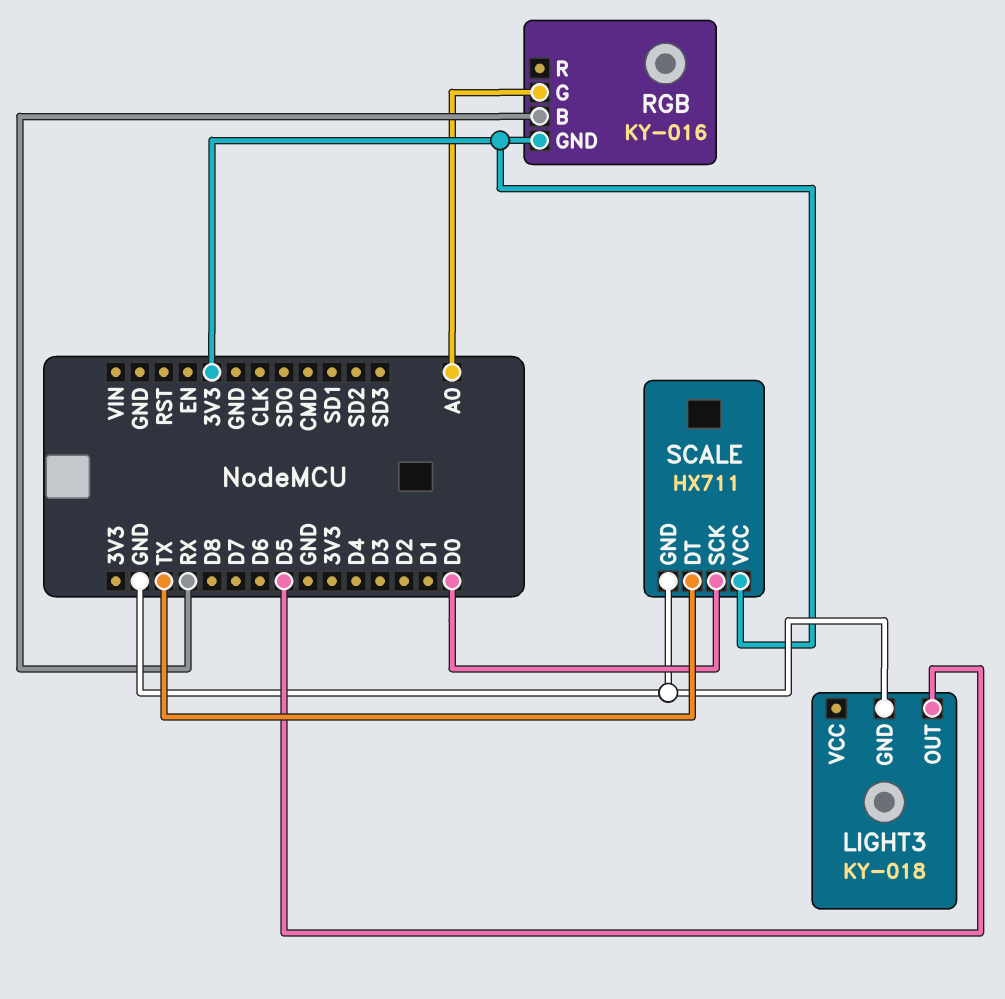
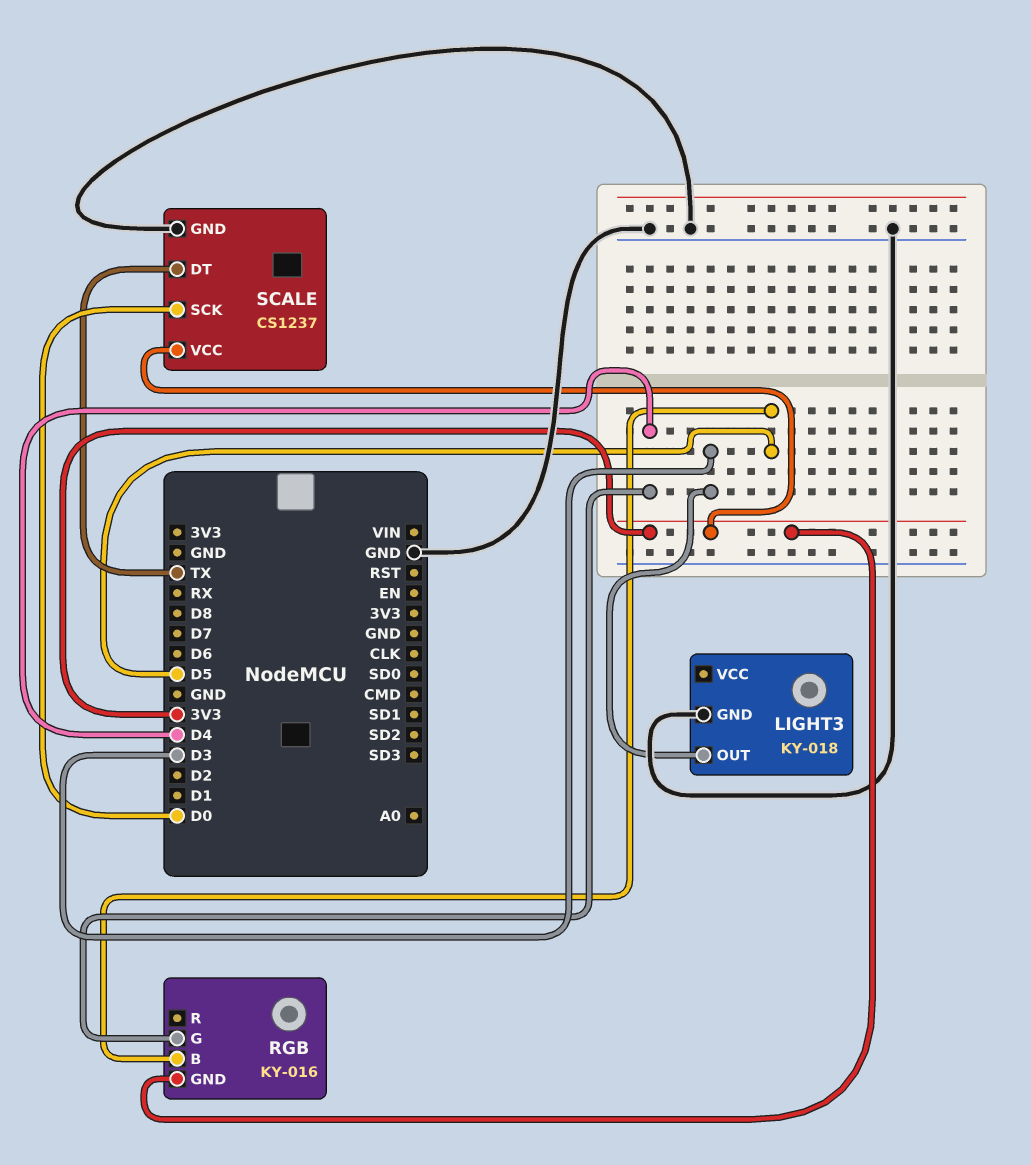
LIGHT3 pin OUT: D5 -> D3
RGB pin B: RX -> D5
RGB pin G: A0 -> D4
SCALE: HX711 -> CS1237

